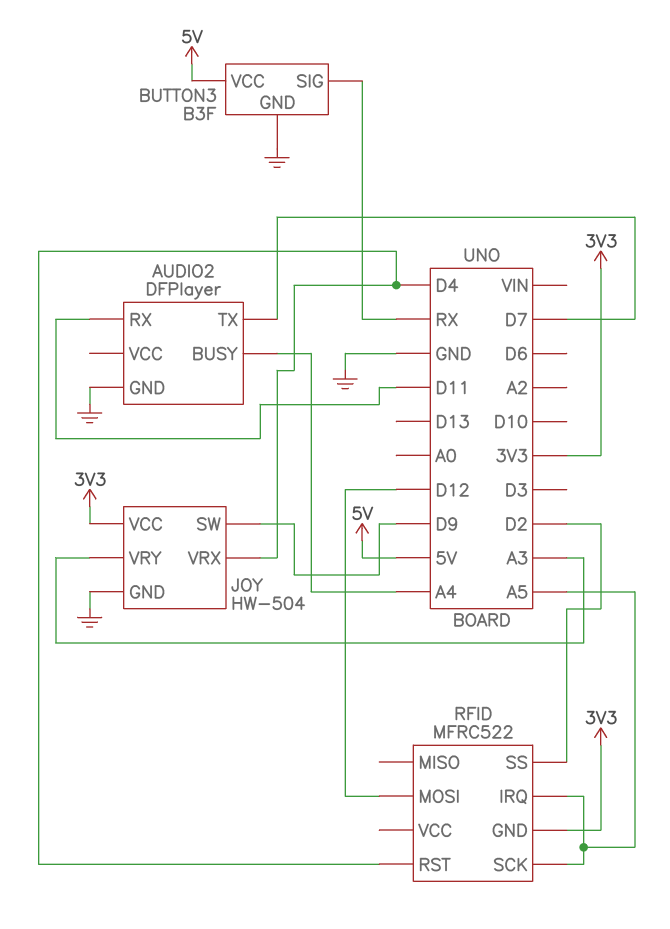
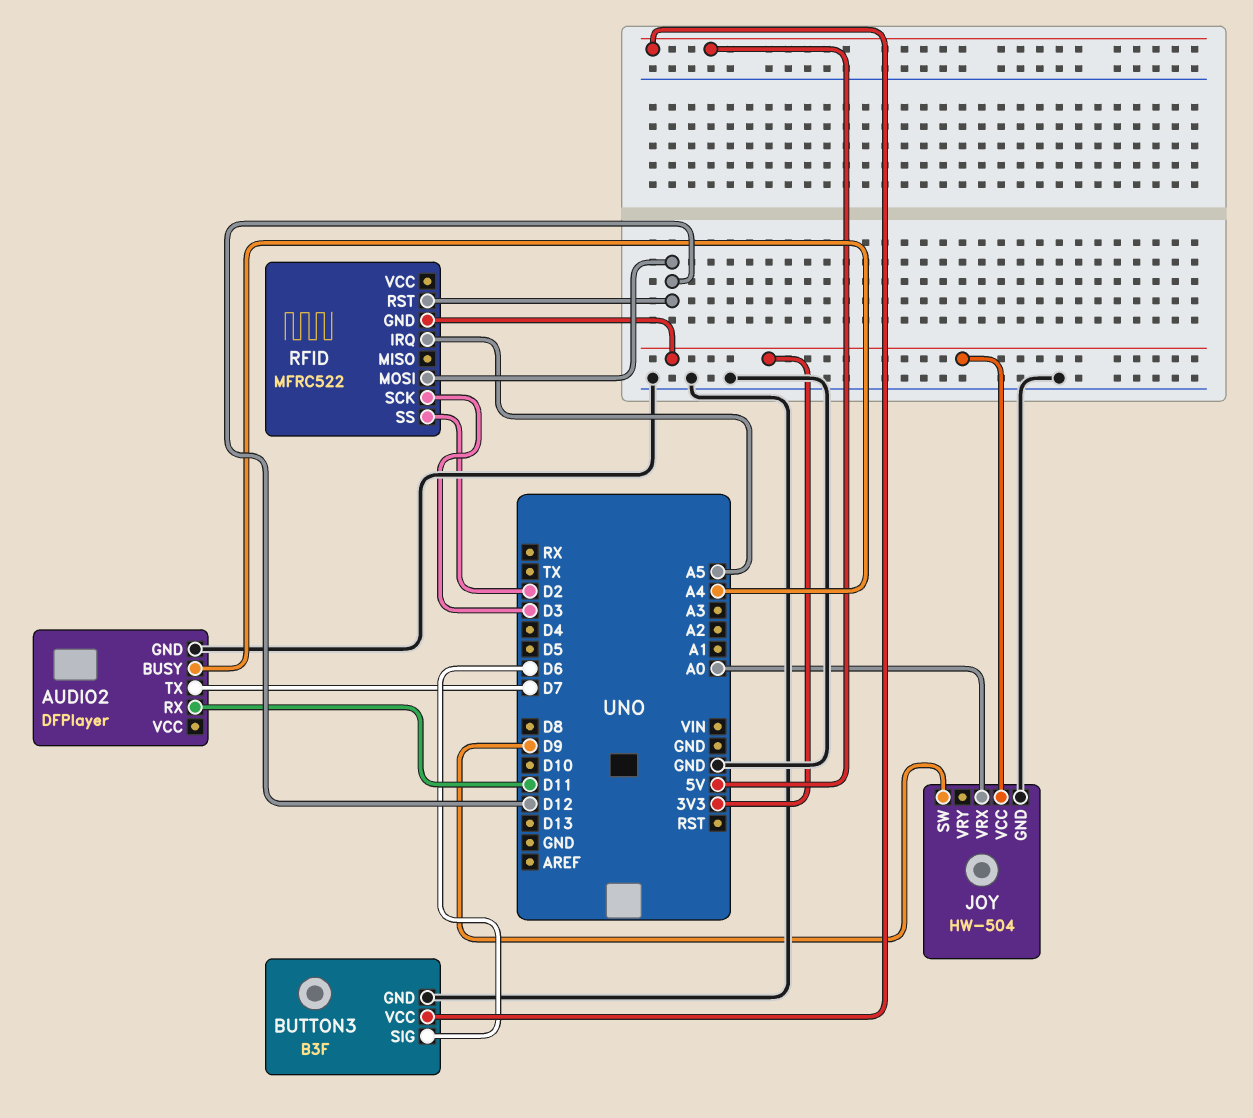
BUTTON3 pin SIG: RX -> D6
JOY pin VRX: D4 -> A0
JOY pin VRY: A3 -> none
RFID pin RST: D4 -> D12
RFID pin SCK: A5 -> D3

